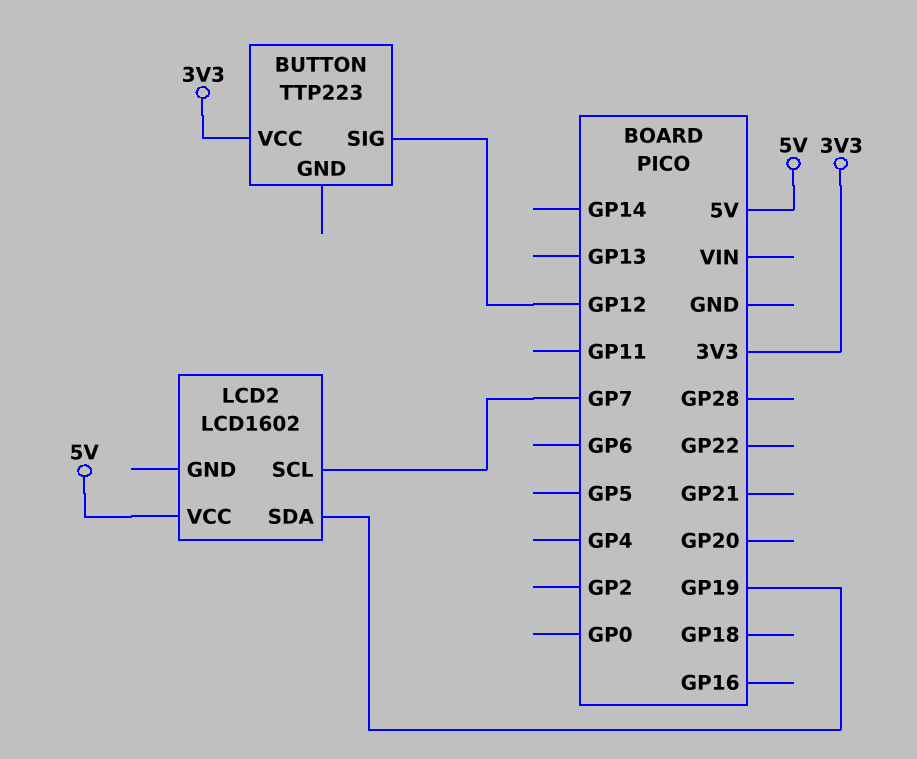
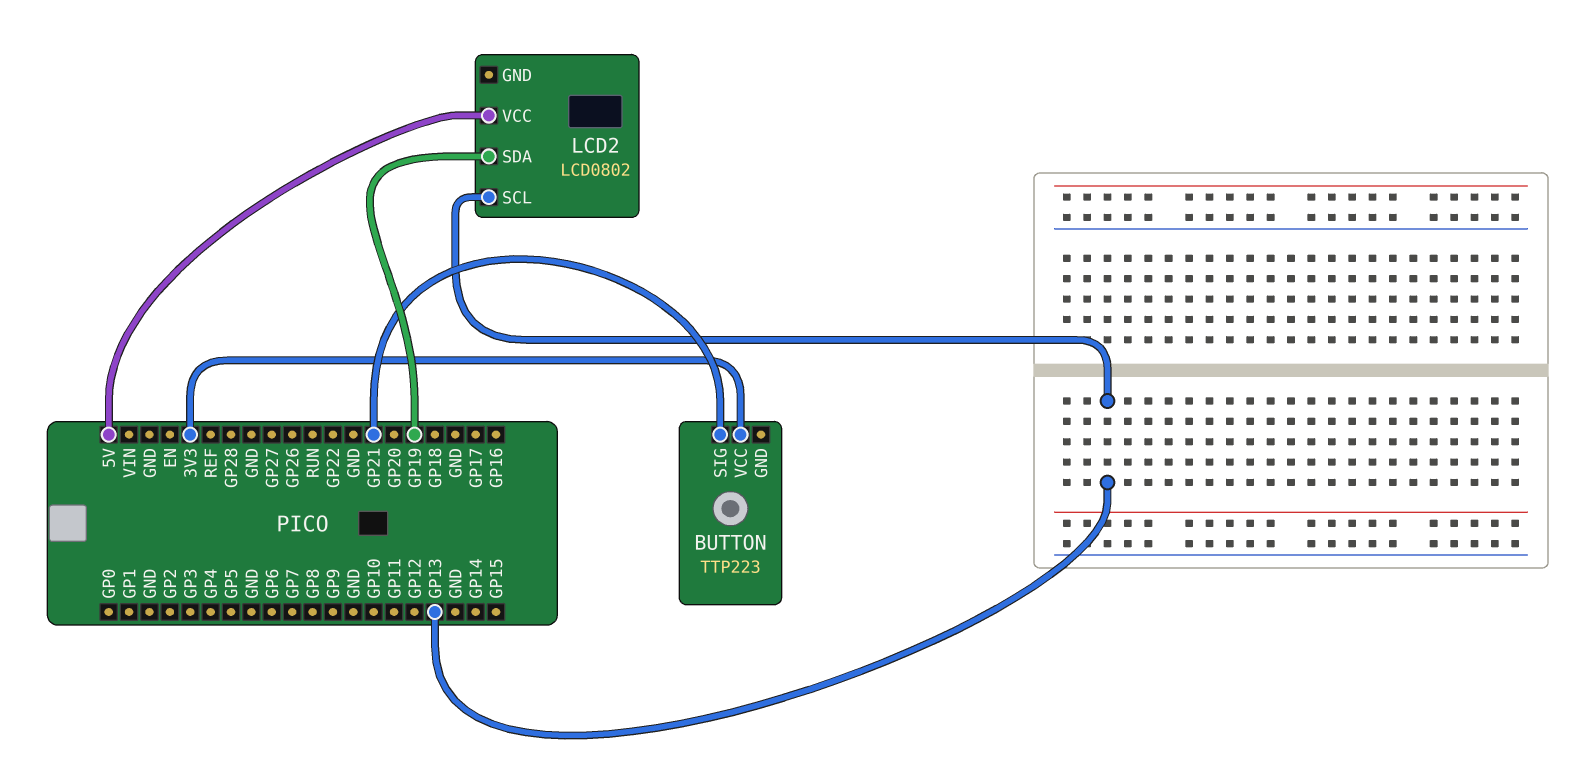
BUTTON pin SIG: GP12 -> GP21
LCD2: LCD1602 -> LCD0802
LCD2 pin SCL: GP7 -> GP13

